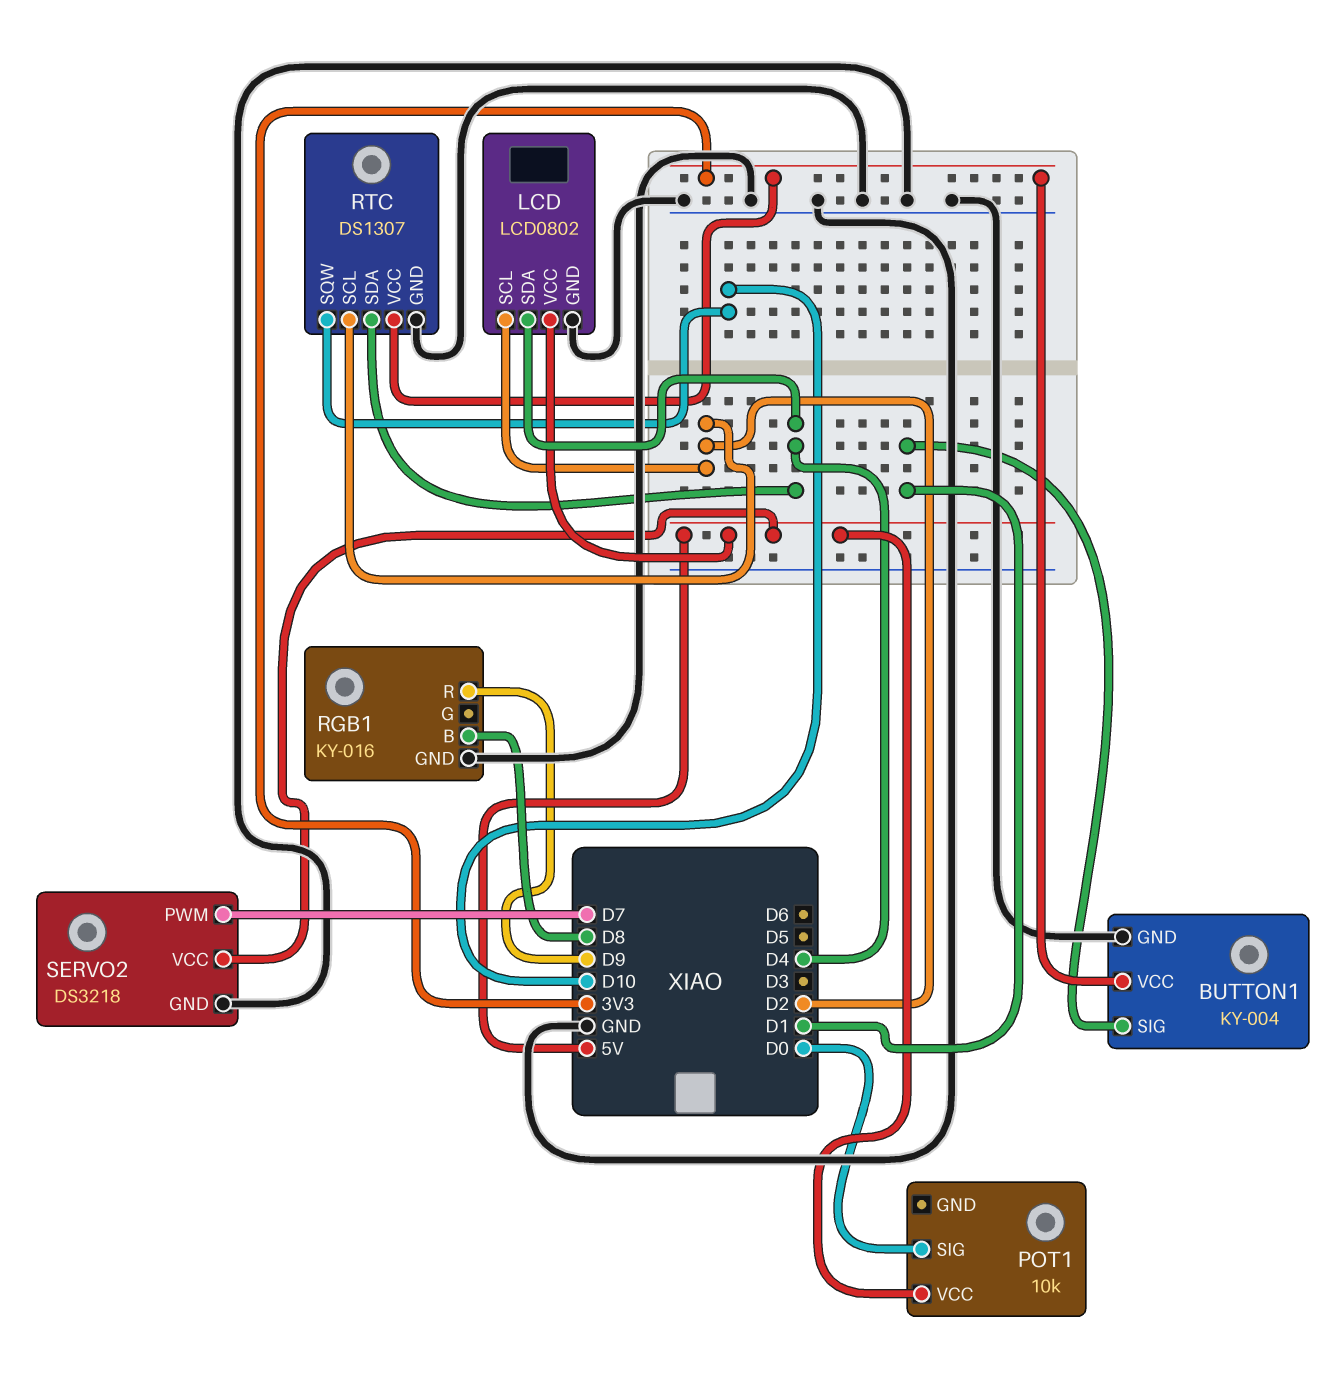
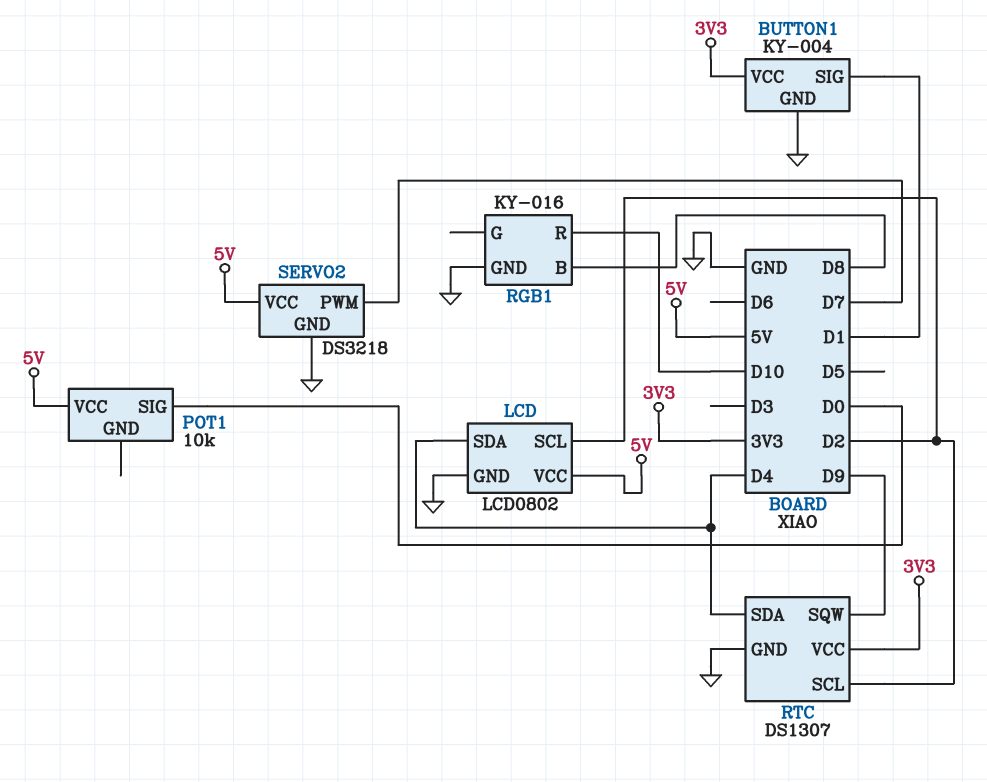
RGB1 pin R: D9 -> D10
RTC pin SQW: D10 -> D9

